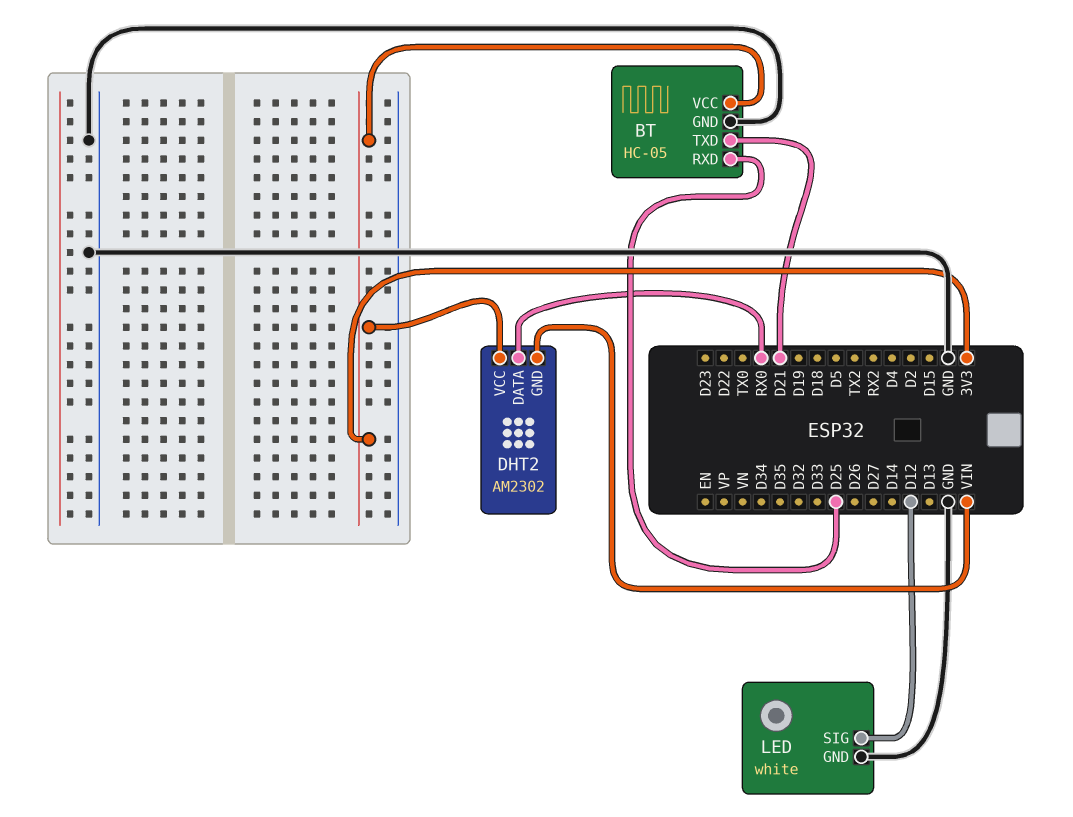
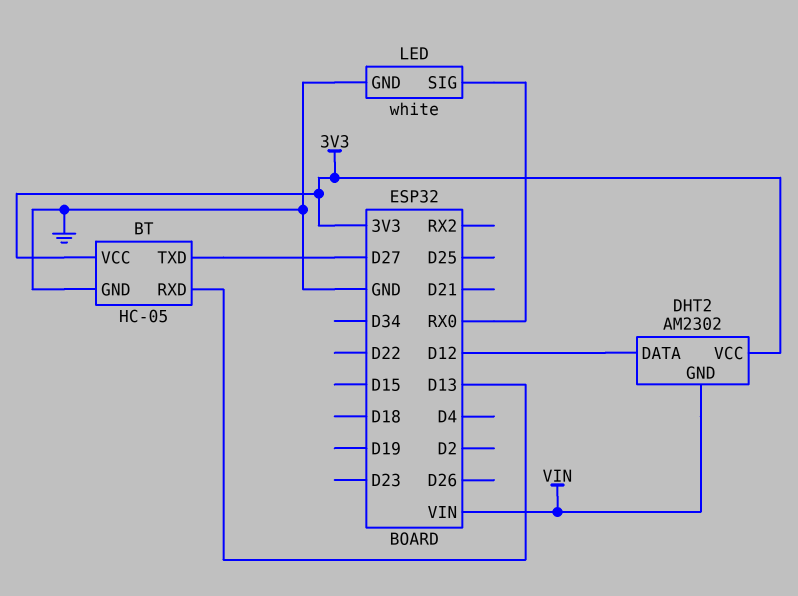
BT pin RXD: D25 -> D13
BT pin TXD: D21 -> D27
DHT2 pin DATA: RX0 -> D12
LED pin SIG: D12 -> RX0

